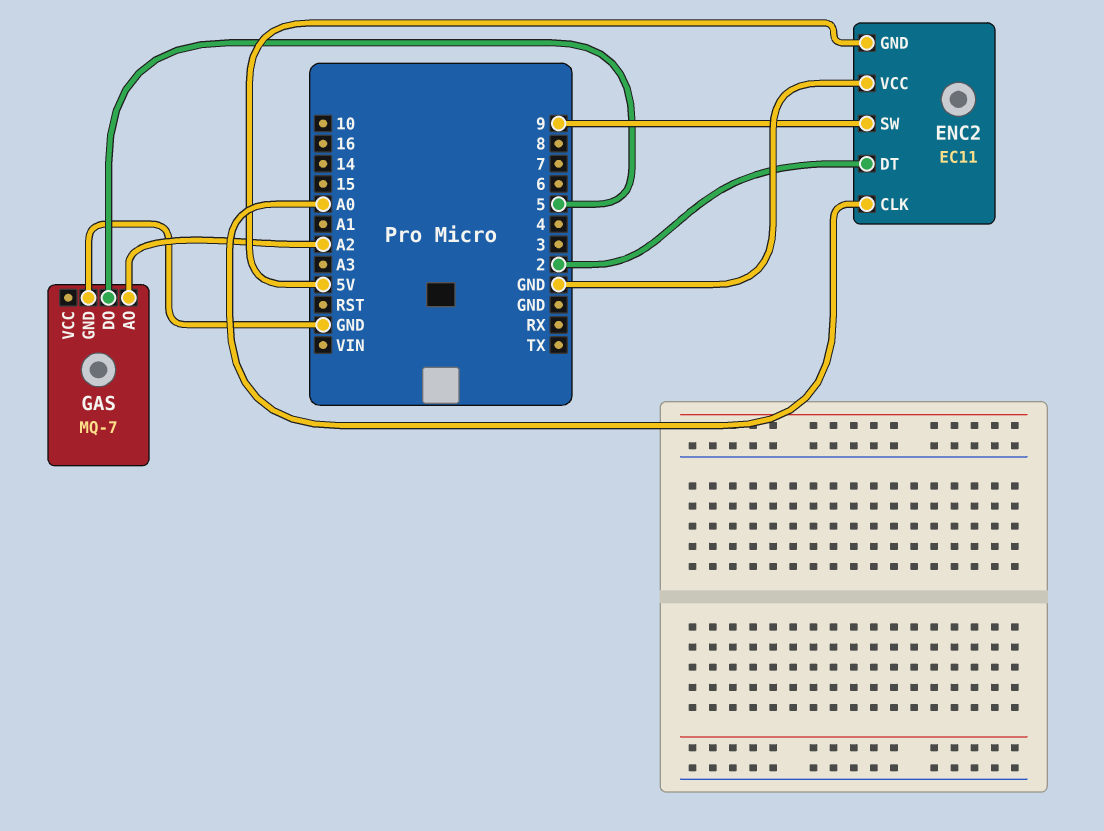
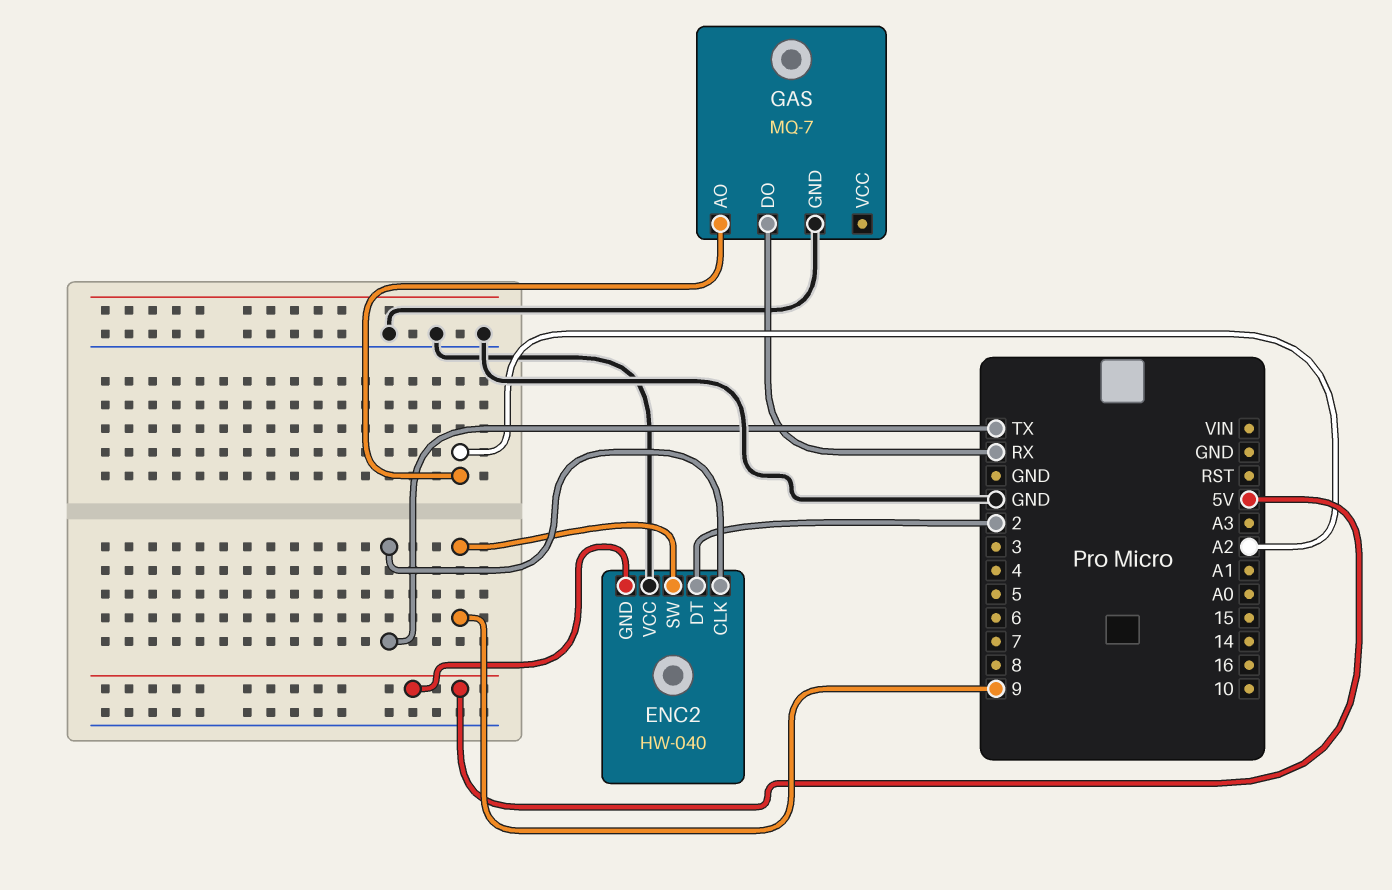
ENC2: EC11 -> HW-040
ENC2 pin CLK: A0 -> TX
GAS pin DO: 5 -> RX

